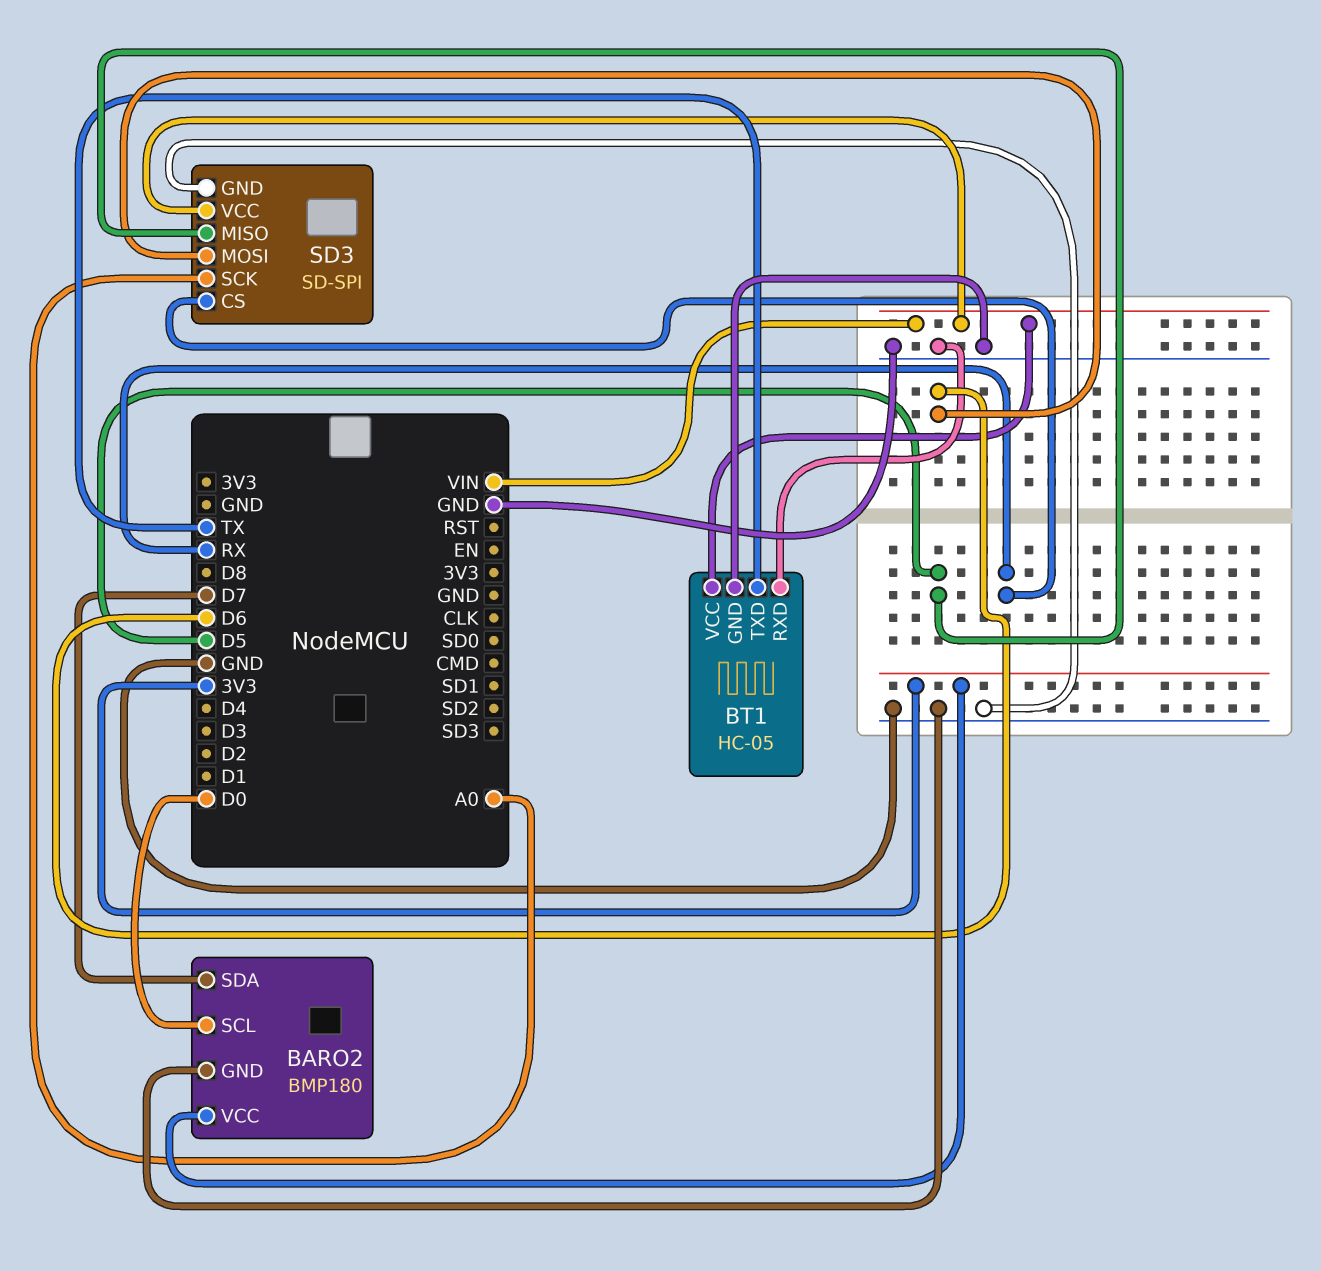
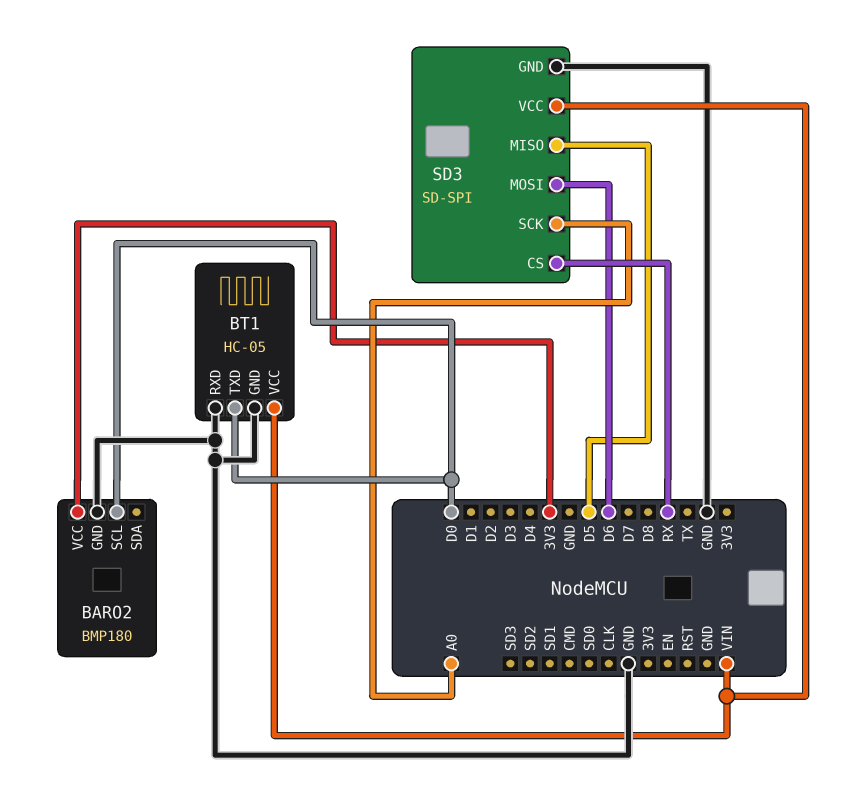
BARO2 pin SDA: D7 -> none
BT1 pin TXD: TX -> D0

